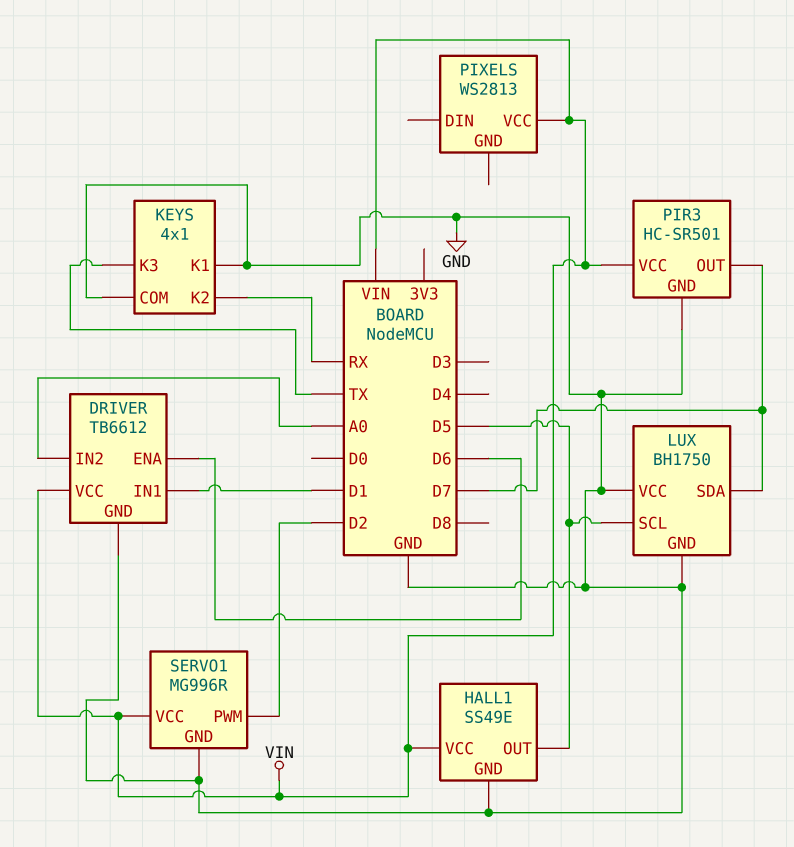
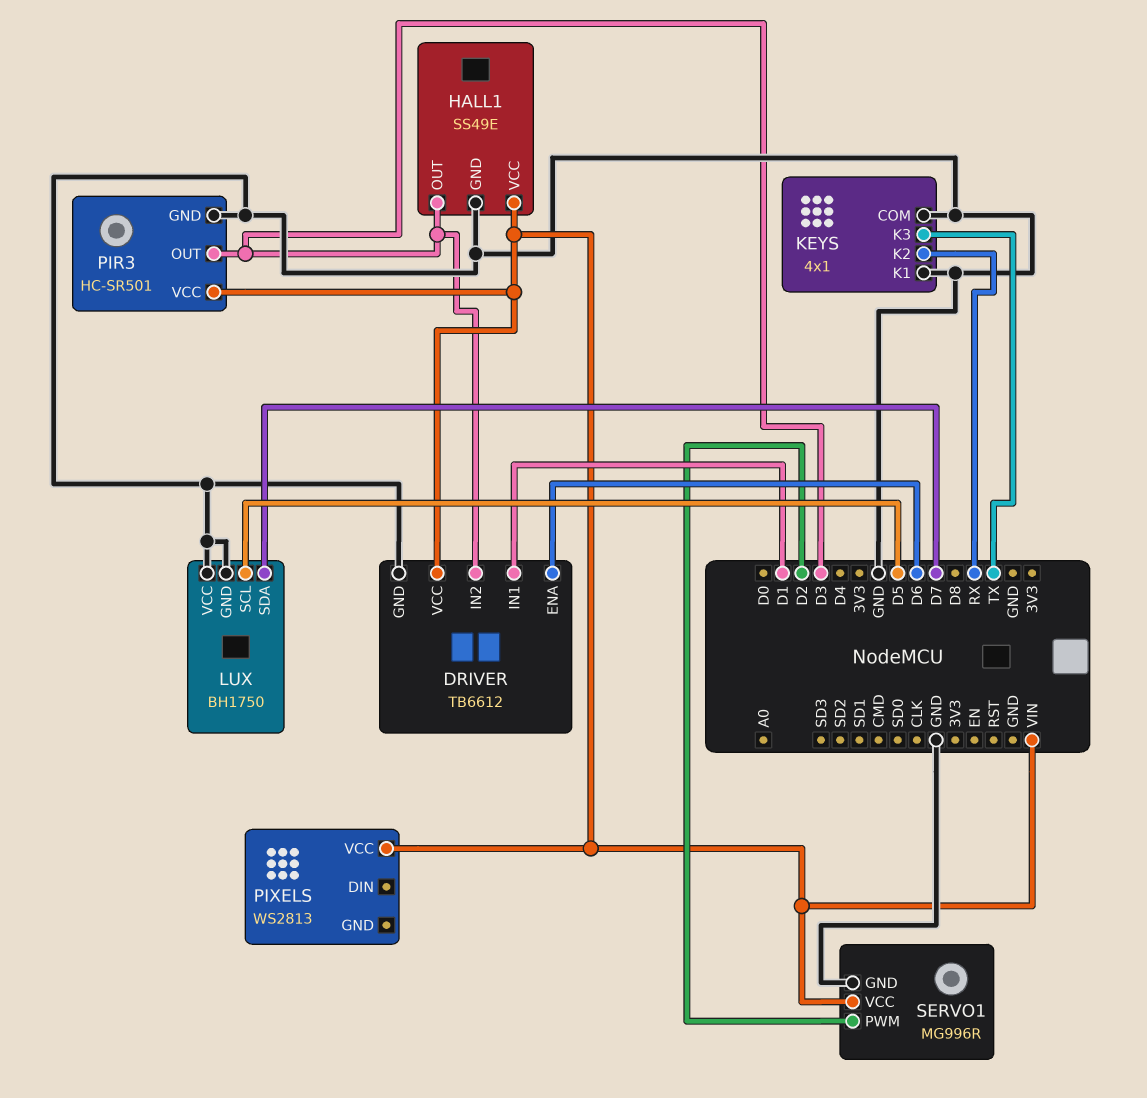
DRIVER pin IN2: A0 -> D3
HALL1 pin OUT: D5 -> D3
PIR3 pin OUT: D7 -> D3

